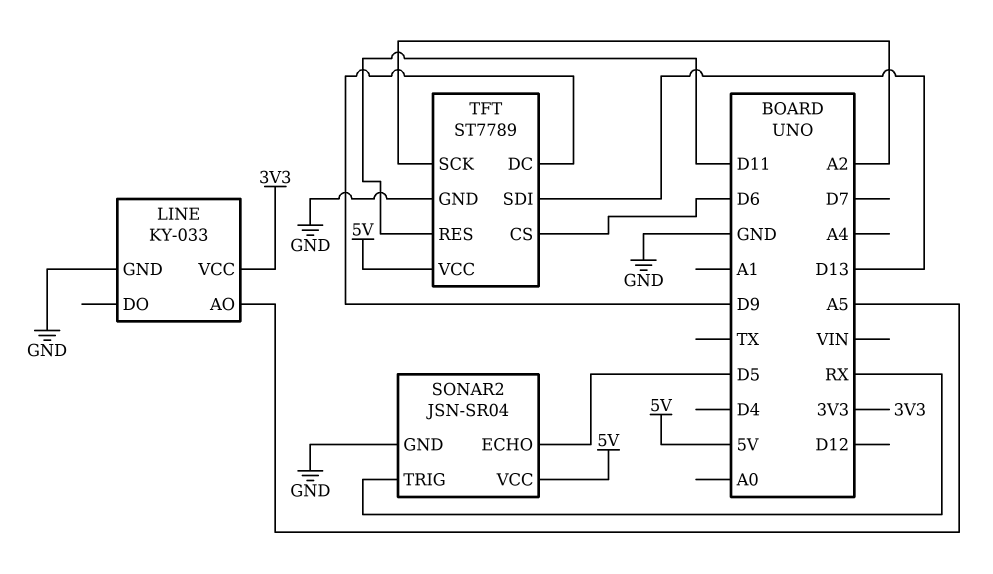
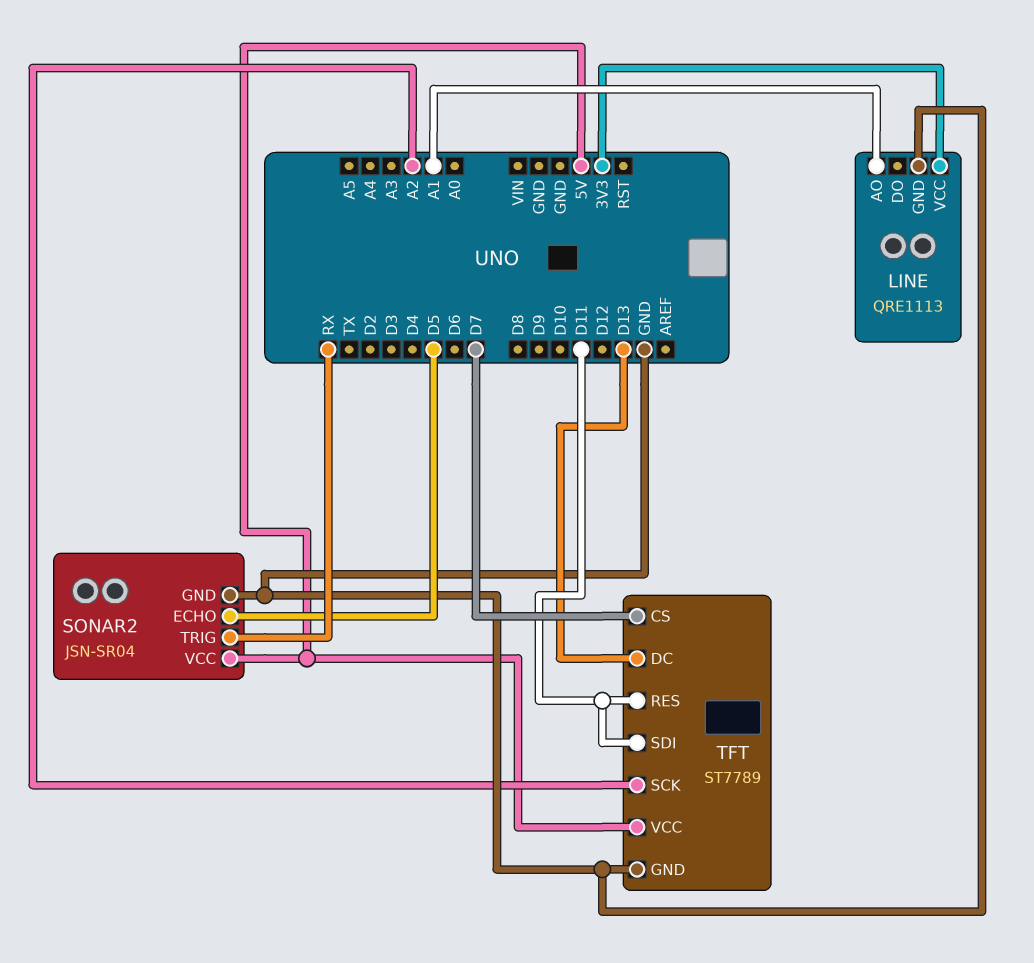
LINE: KY-033 -> QRE1113
LINE pin AO: A5 -> A1
TFT pin CS: D6 -> D7
TFT pin DC: D9 -> D13
TFT pin SDI: D13 -> D11

